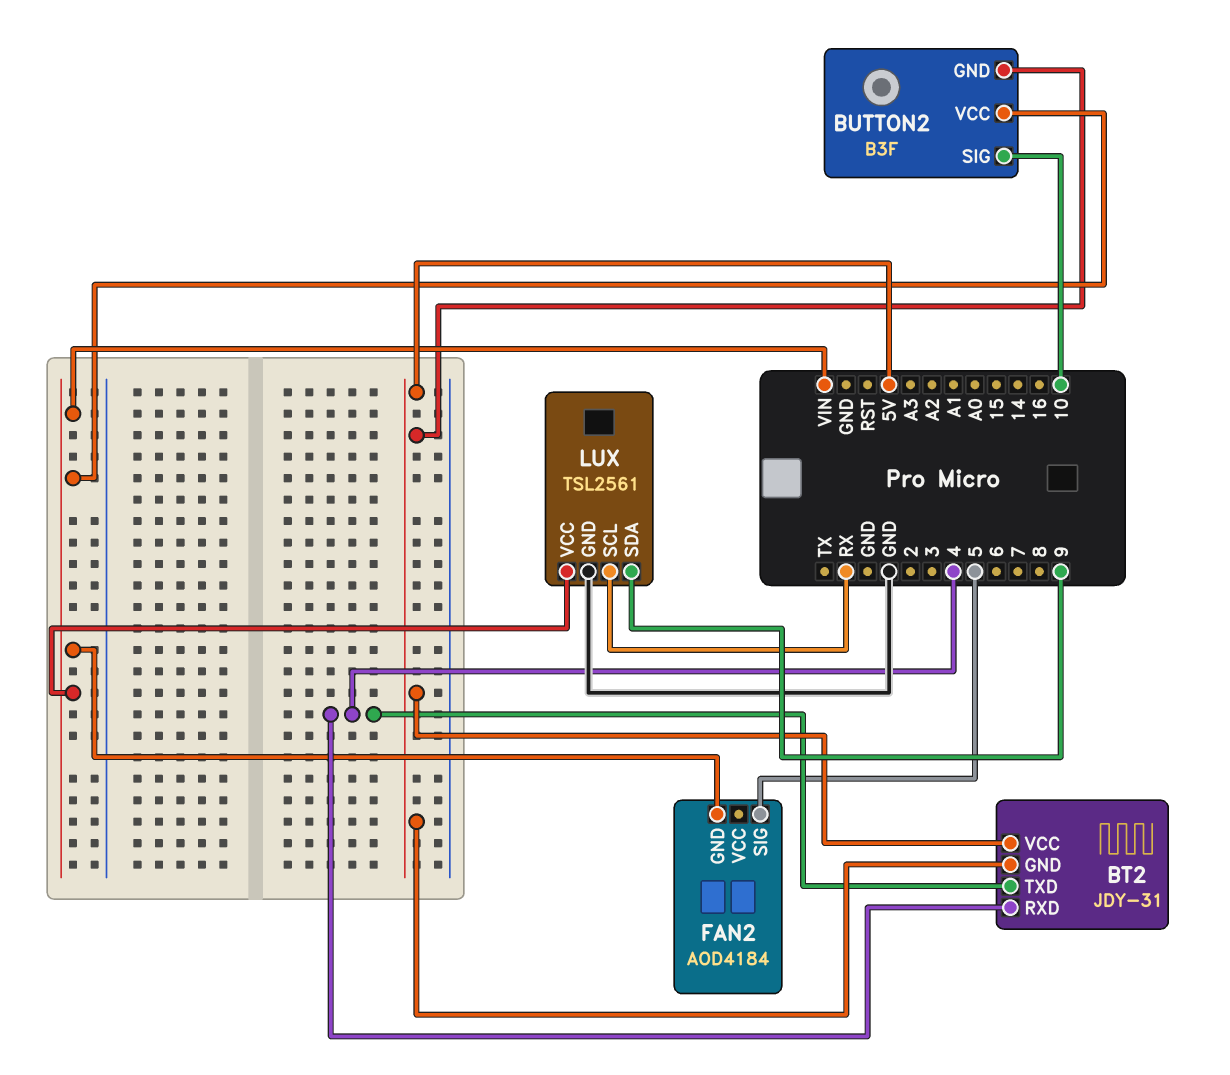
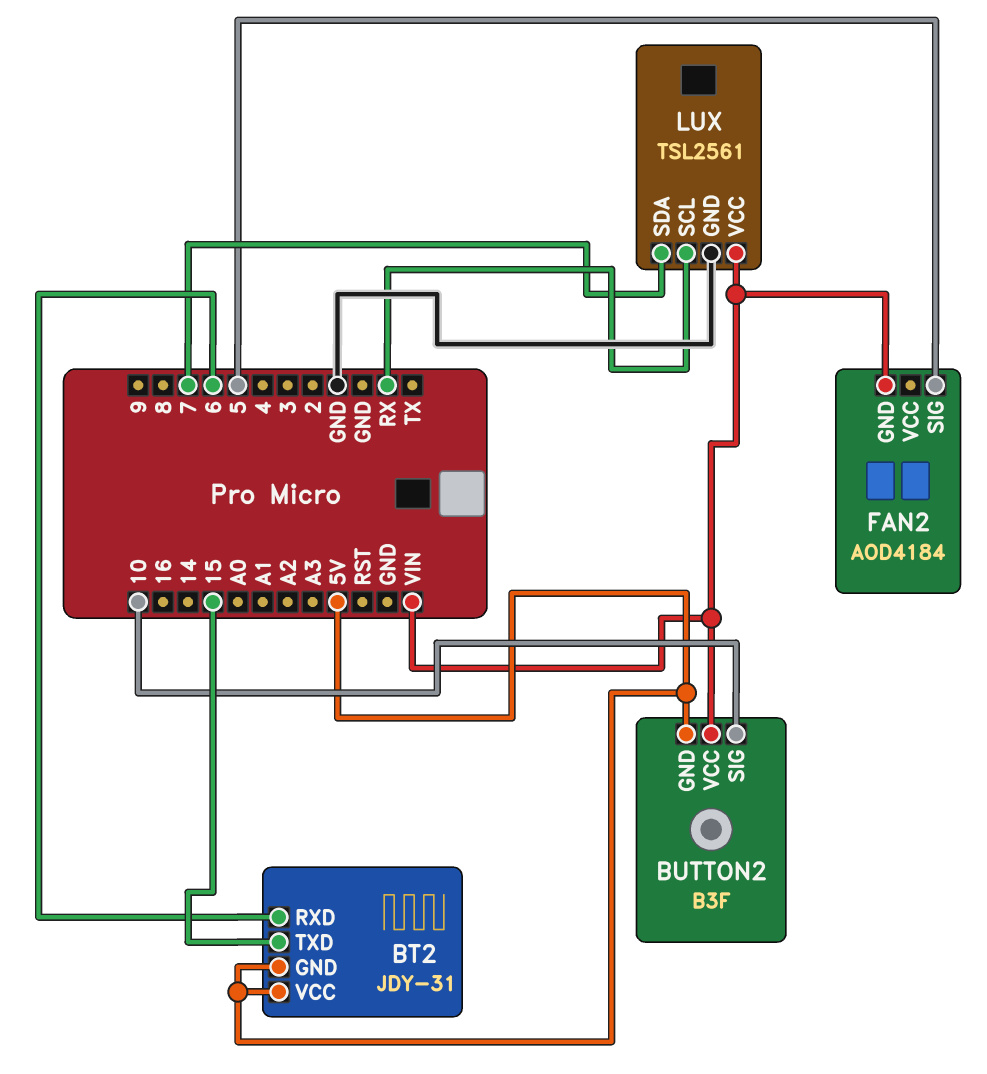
BT2 pin RXD: 4 -> 6
BT2 pin TXD: 4 -> 15
LUX pin SDA: 9 -> 7

